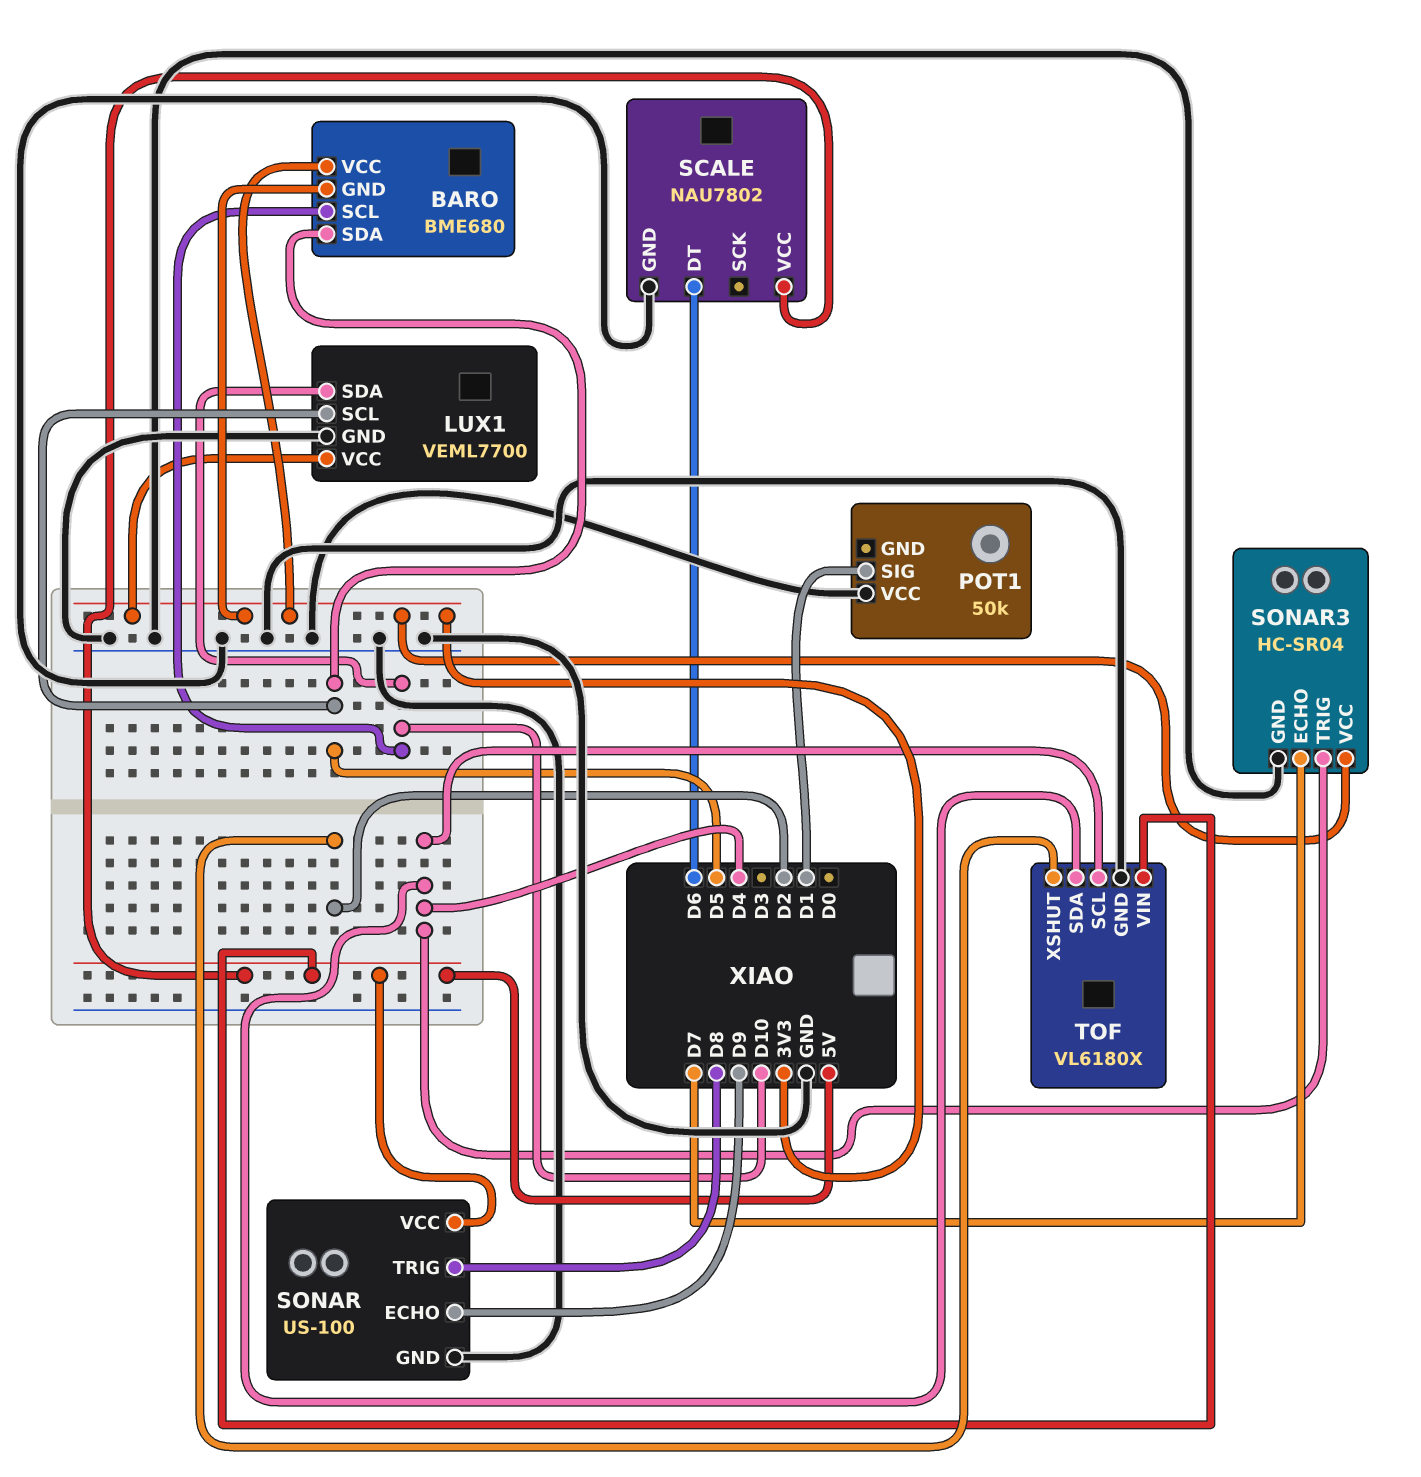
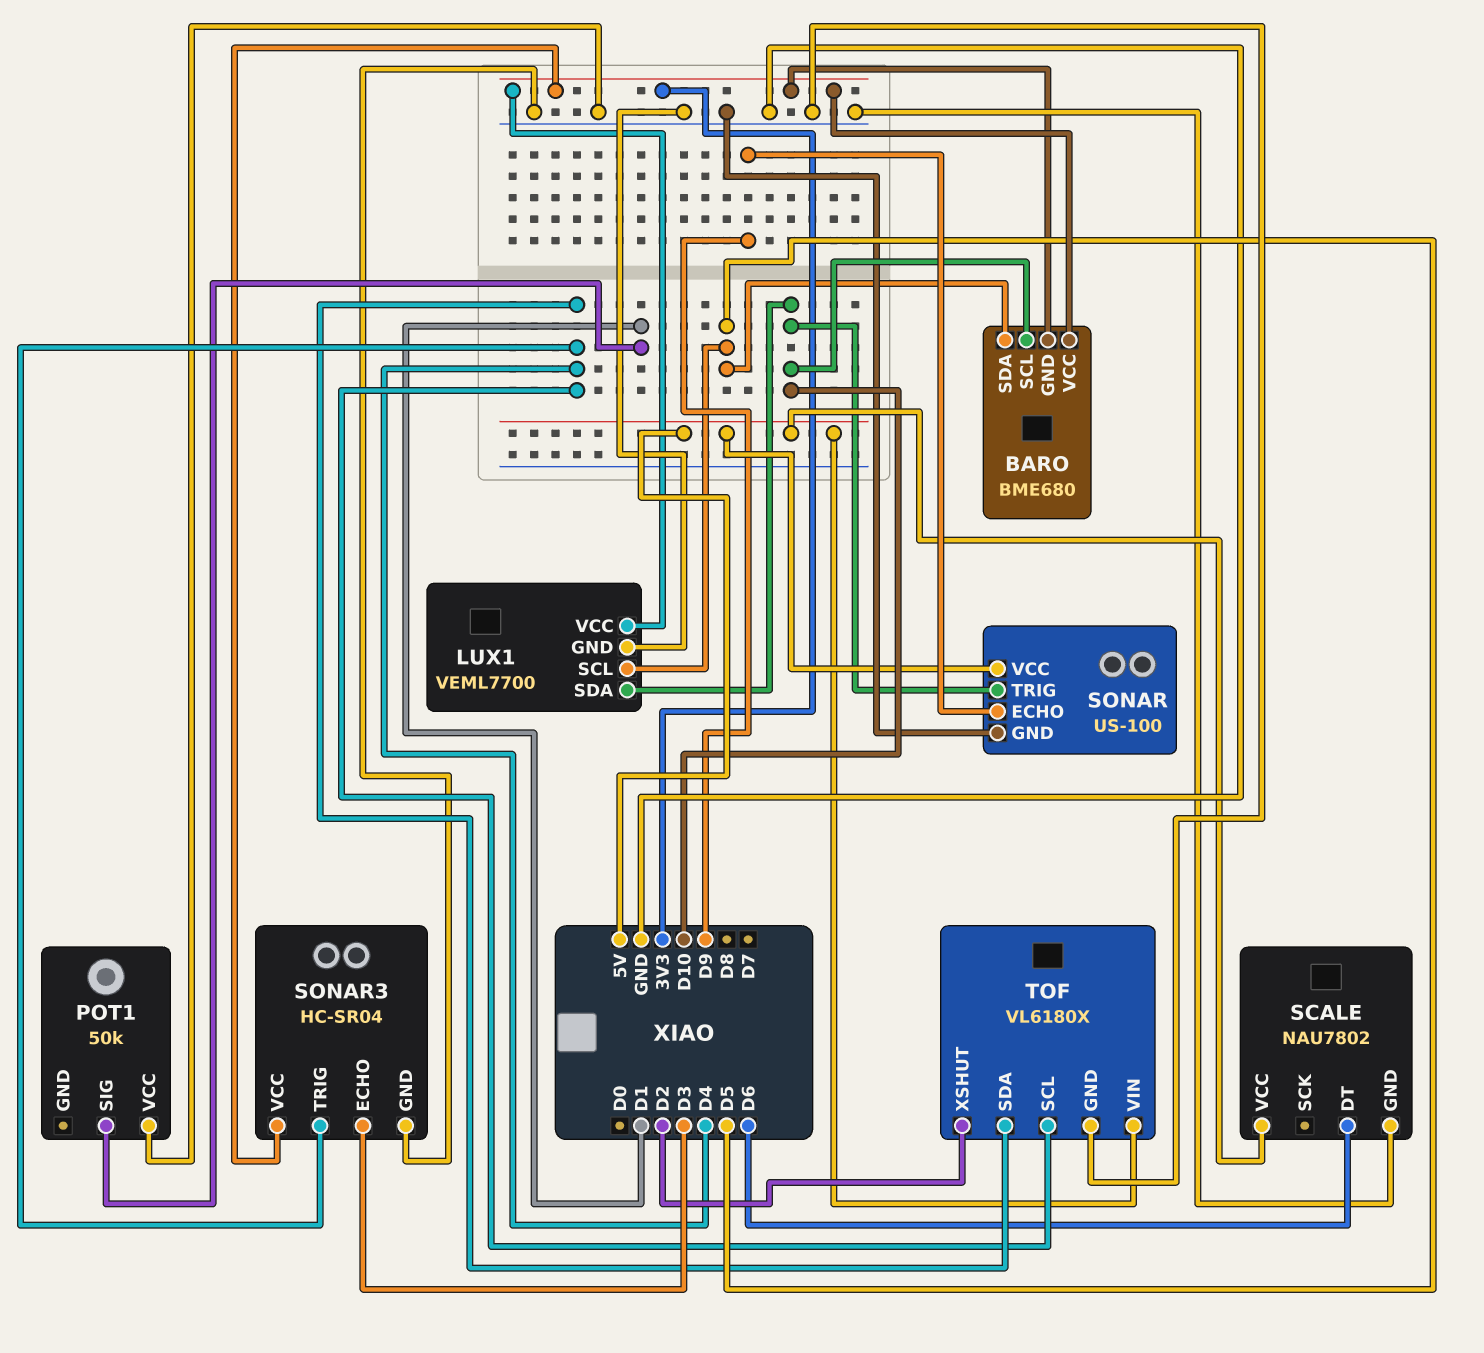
SONAR pin TRIG: D8 -> D10
SONAR3 pin ECHO: D7 -> D3

